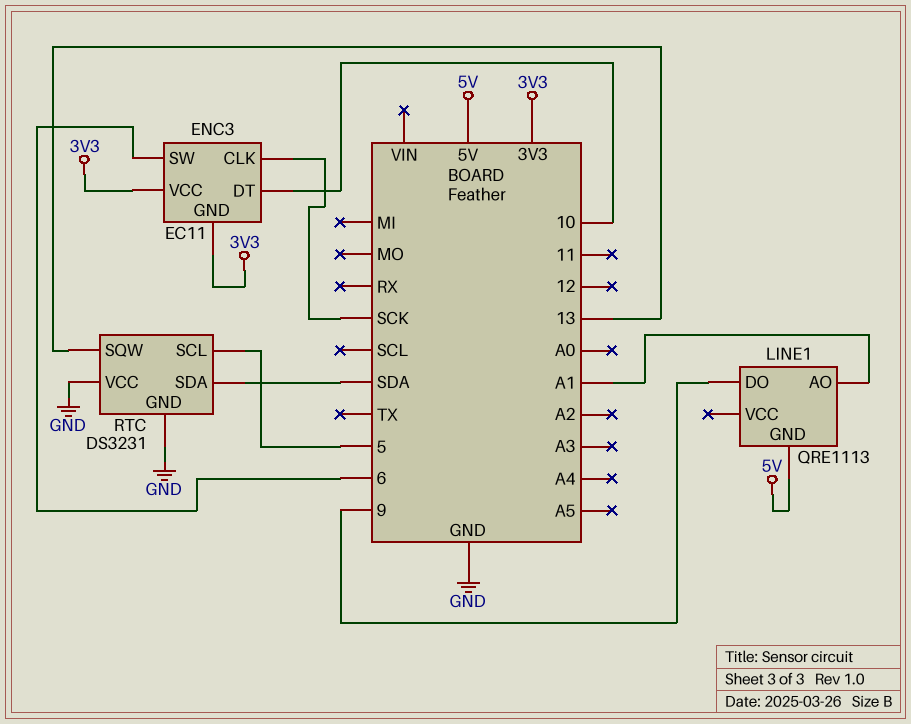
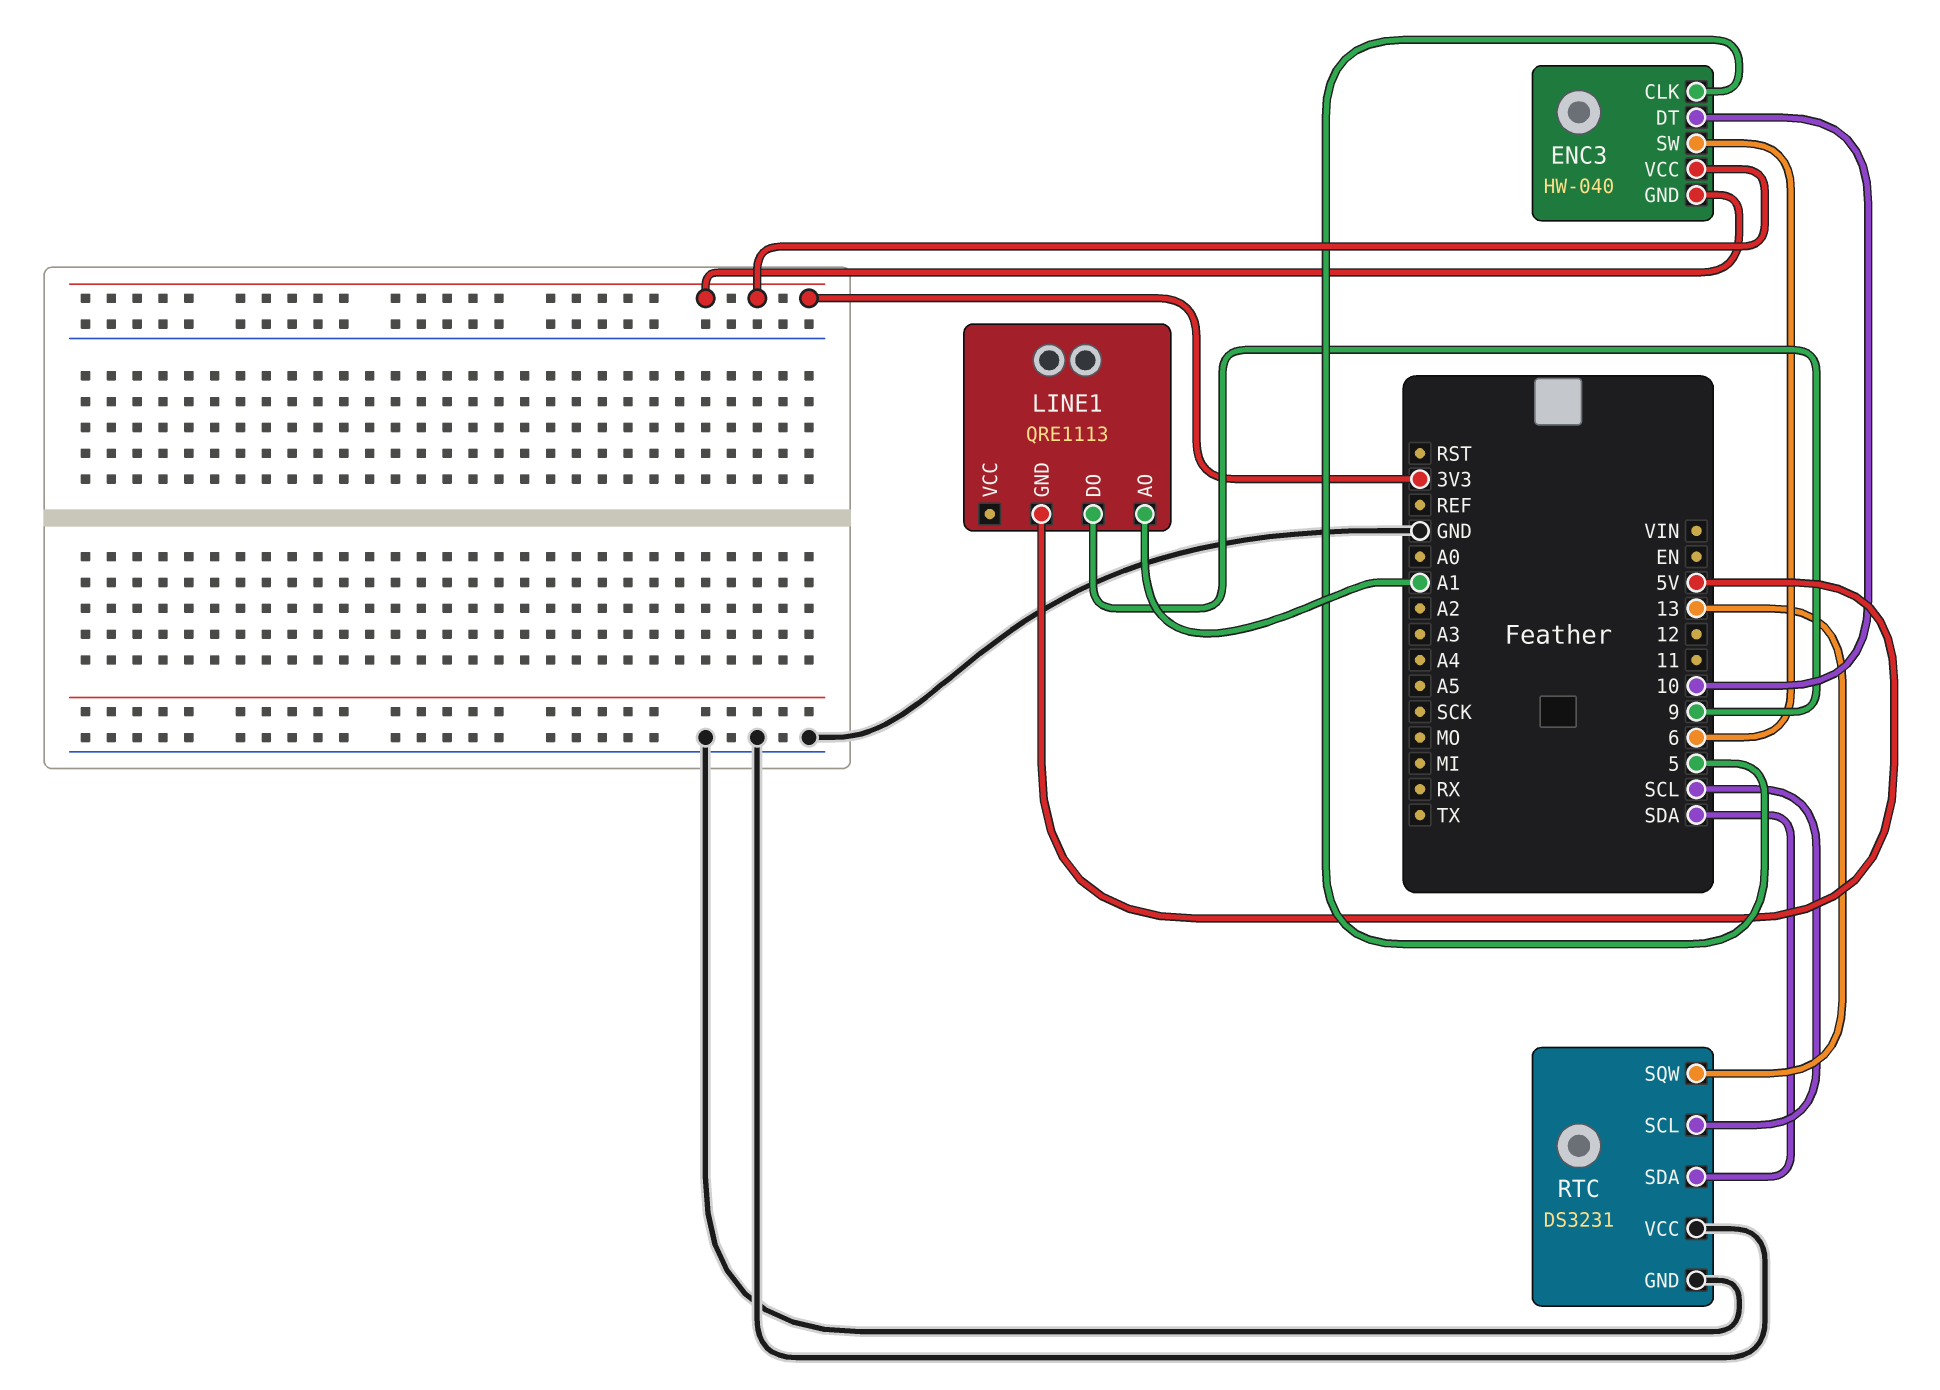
ENC3: EC11 -> HW-040
ENC3 pin CLK: SCK -> 5
RTC pin SCL: 5 -> SCL

